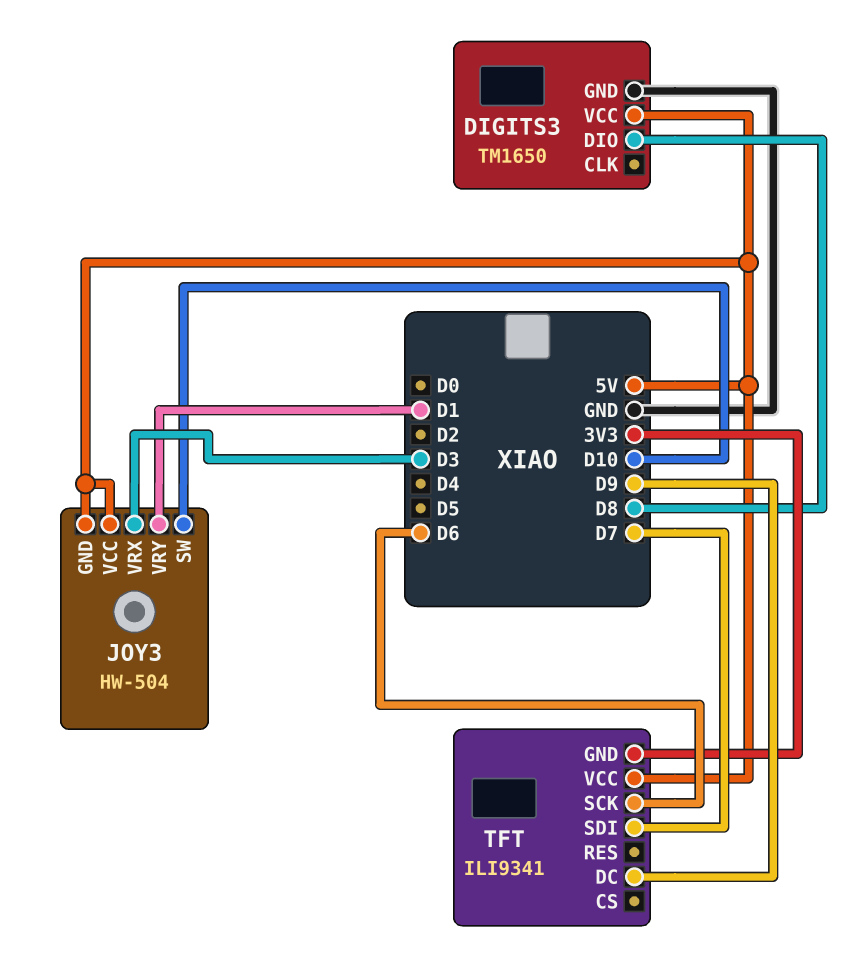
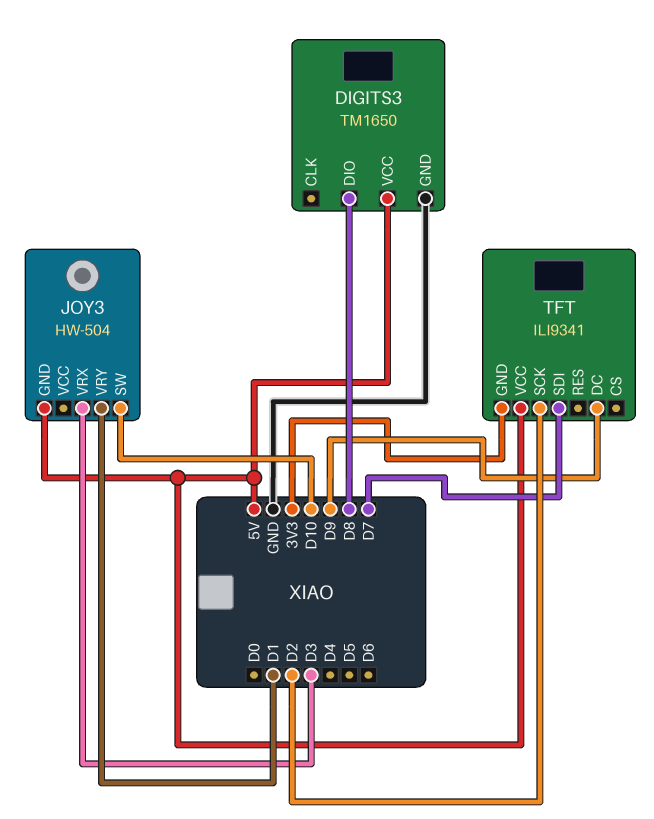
JOY3 pin VCC: 5V -> none
TFT pin SCK: D6 -> D2

